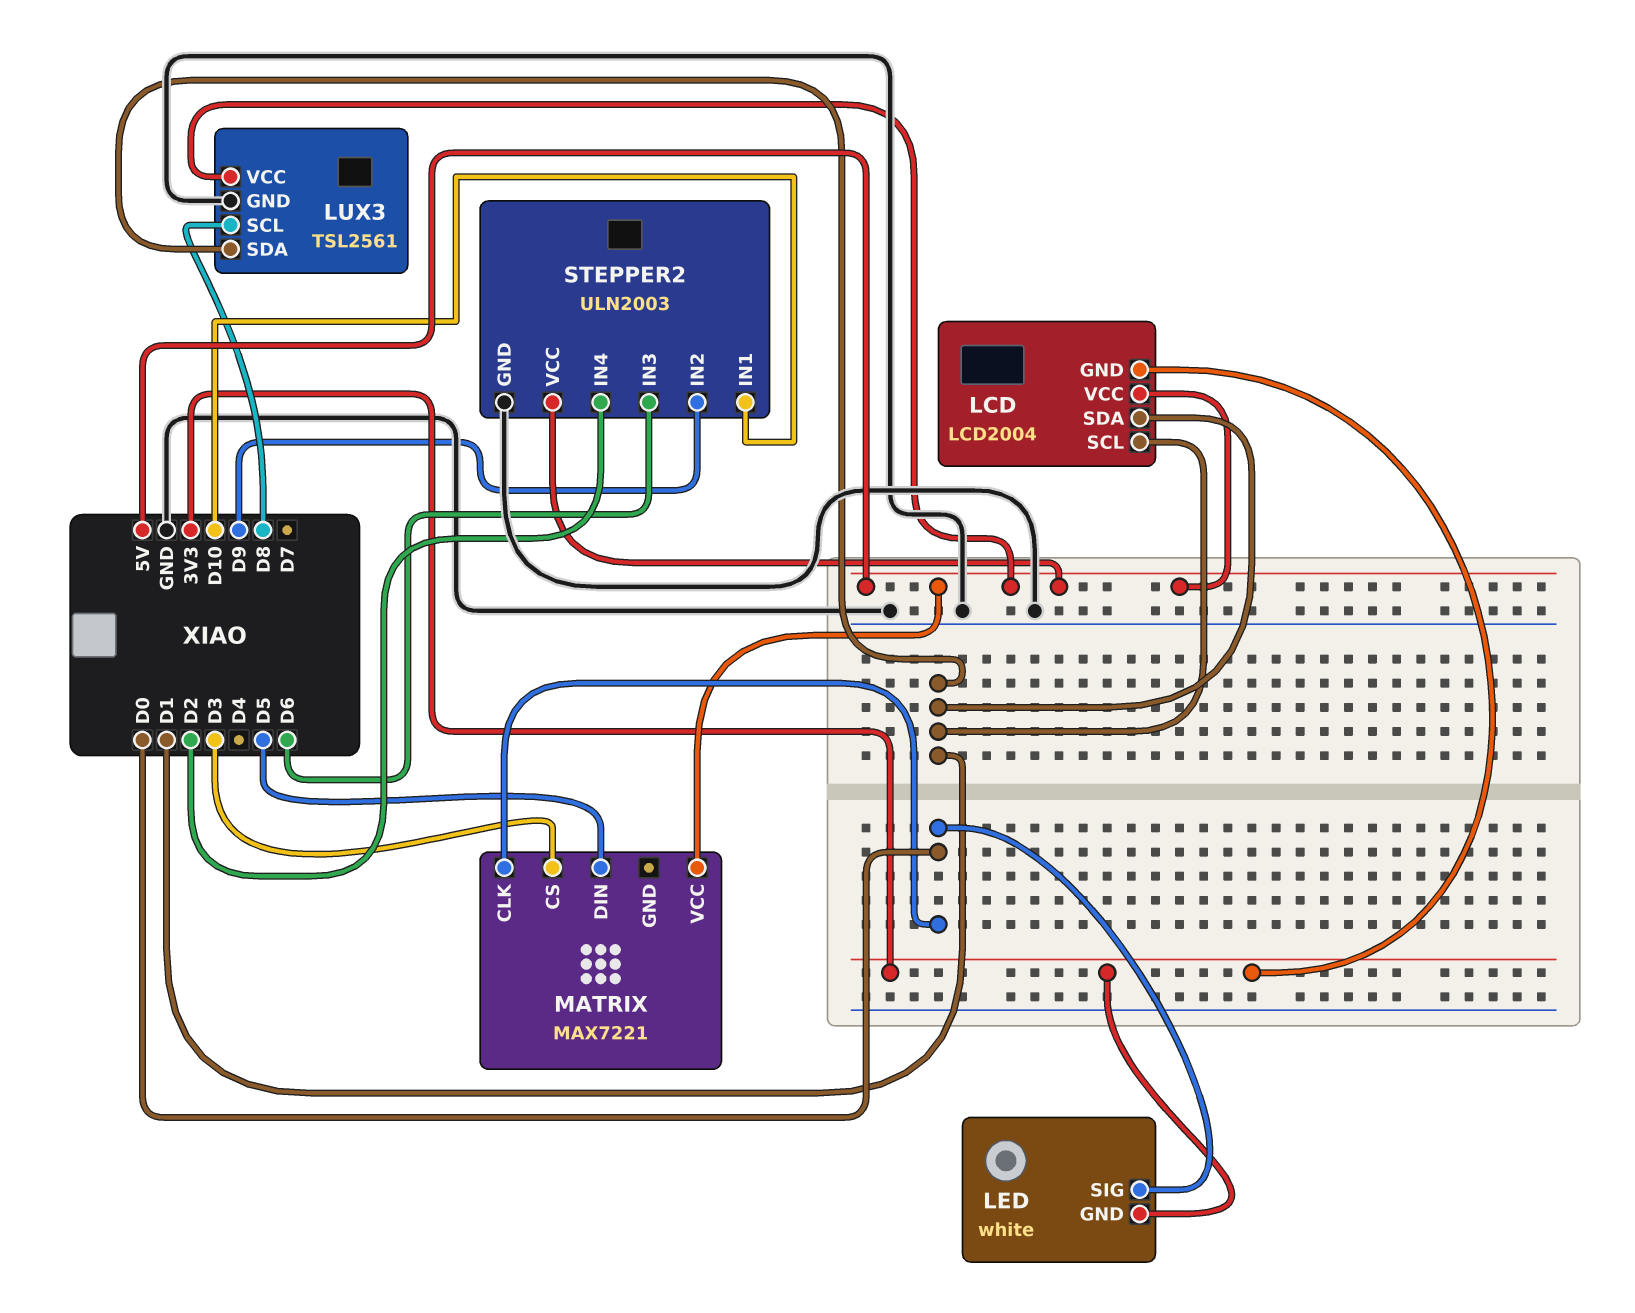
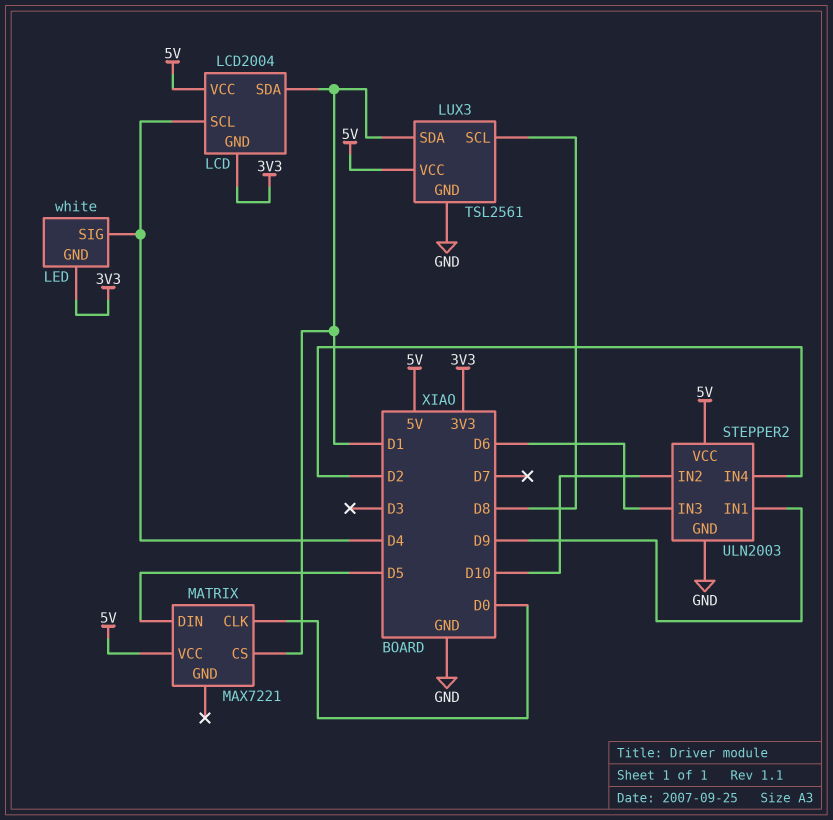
LCD pin SCL: D1 -> D4
LED pin SIG: D0 -> D4
MATRIX pin CS: D3 -> D1
STEPPER2 pin IN1: D10 -> D9
STEPPER2 pin IN2: D9 -> D10

